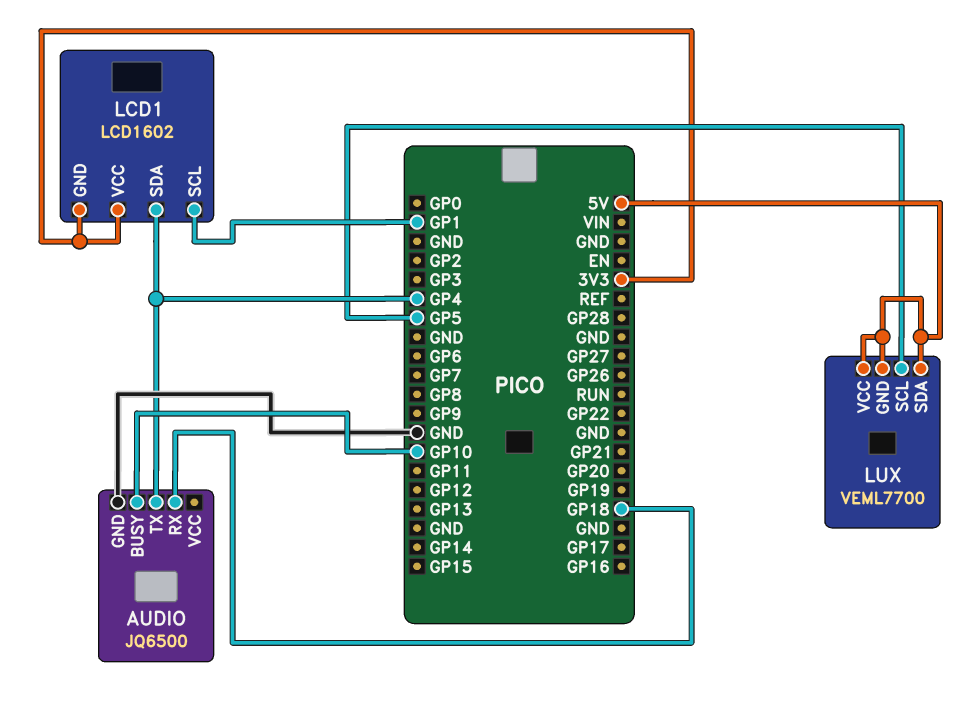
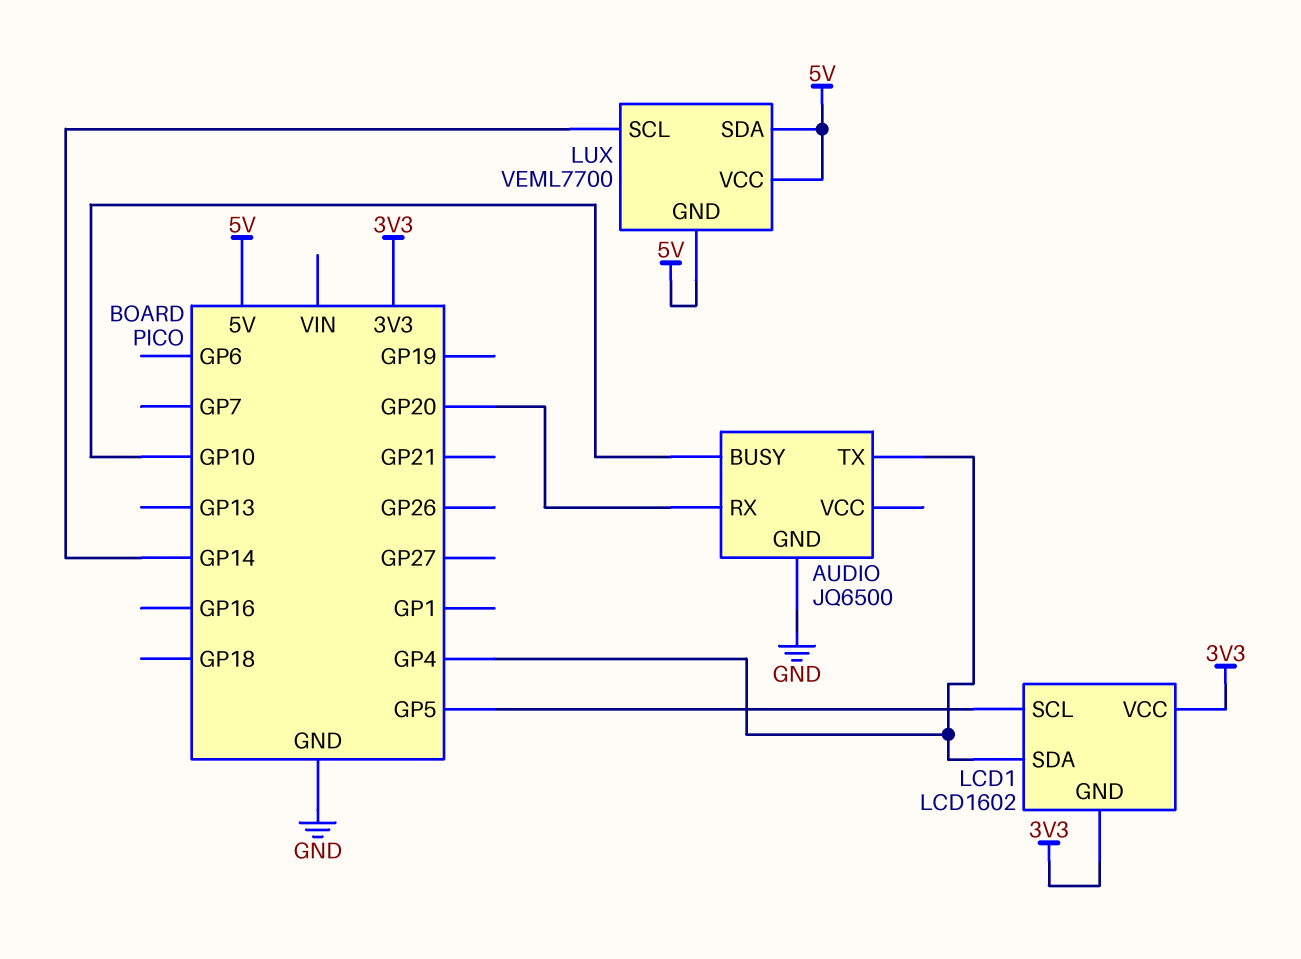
AUDIO pin RX: GP18 -> GP20
LCD1 pin SCL: GP1 -> GP5
LUX pin SCL: GP5 -> GP14

